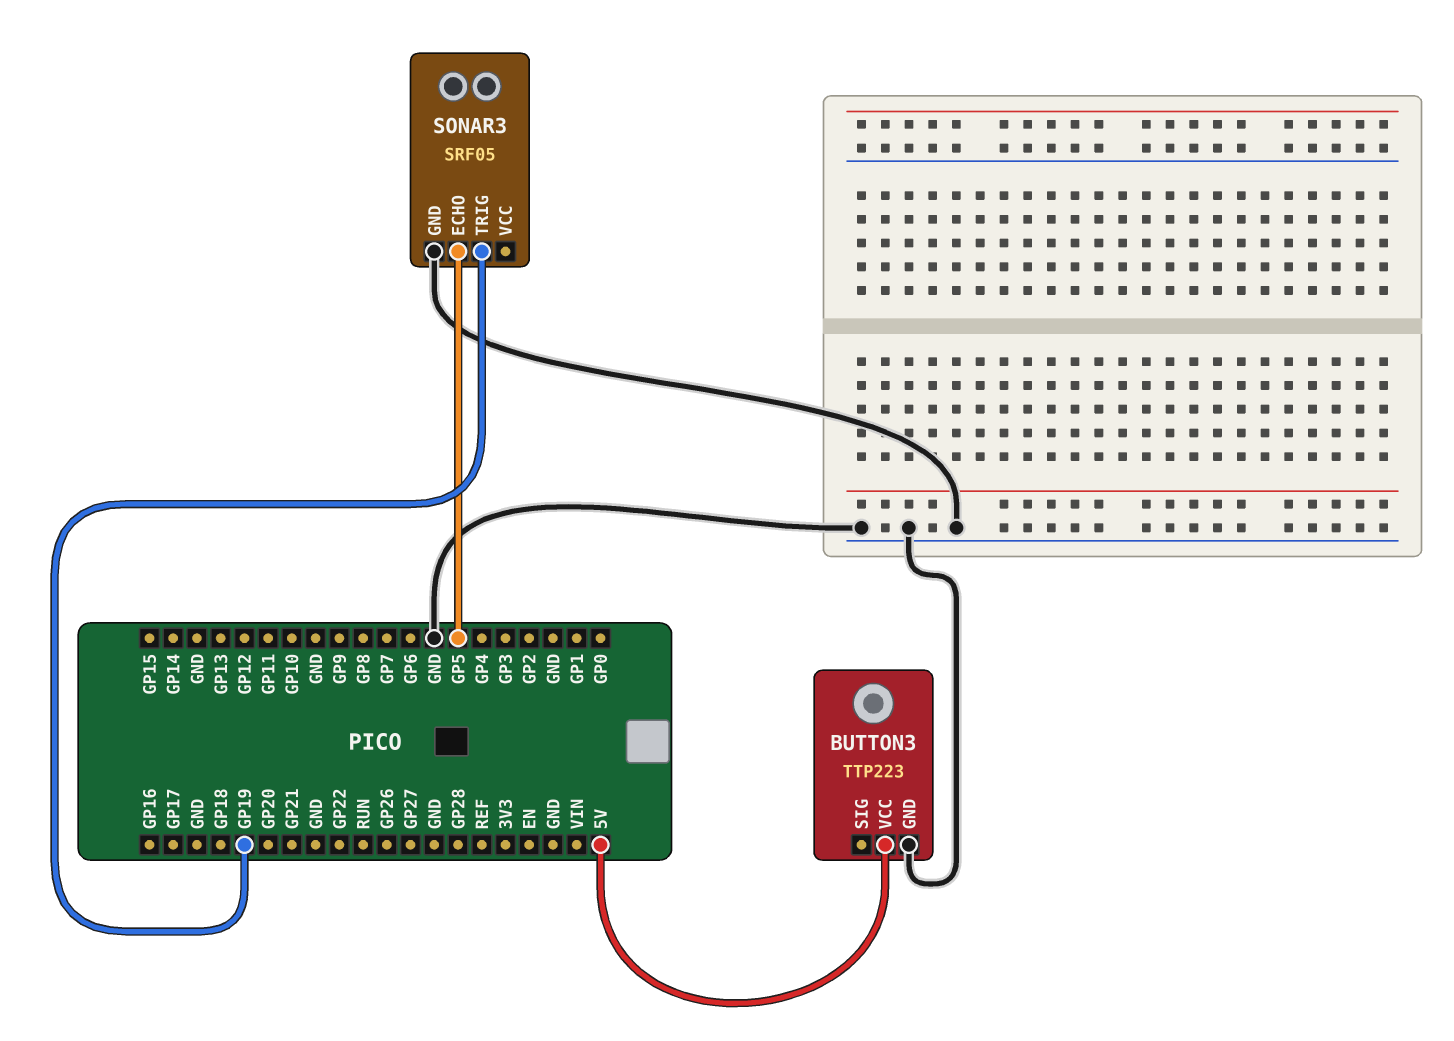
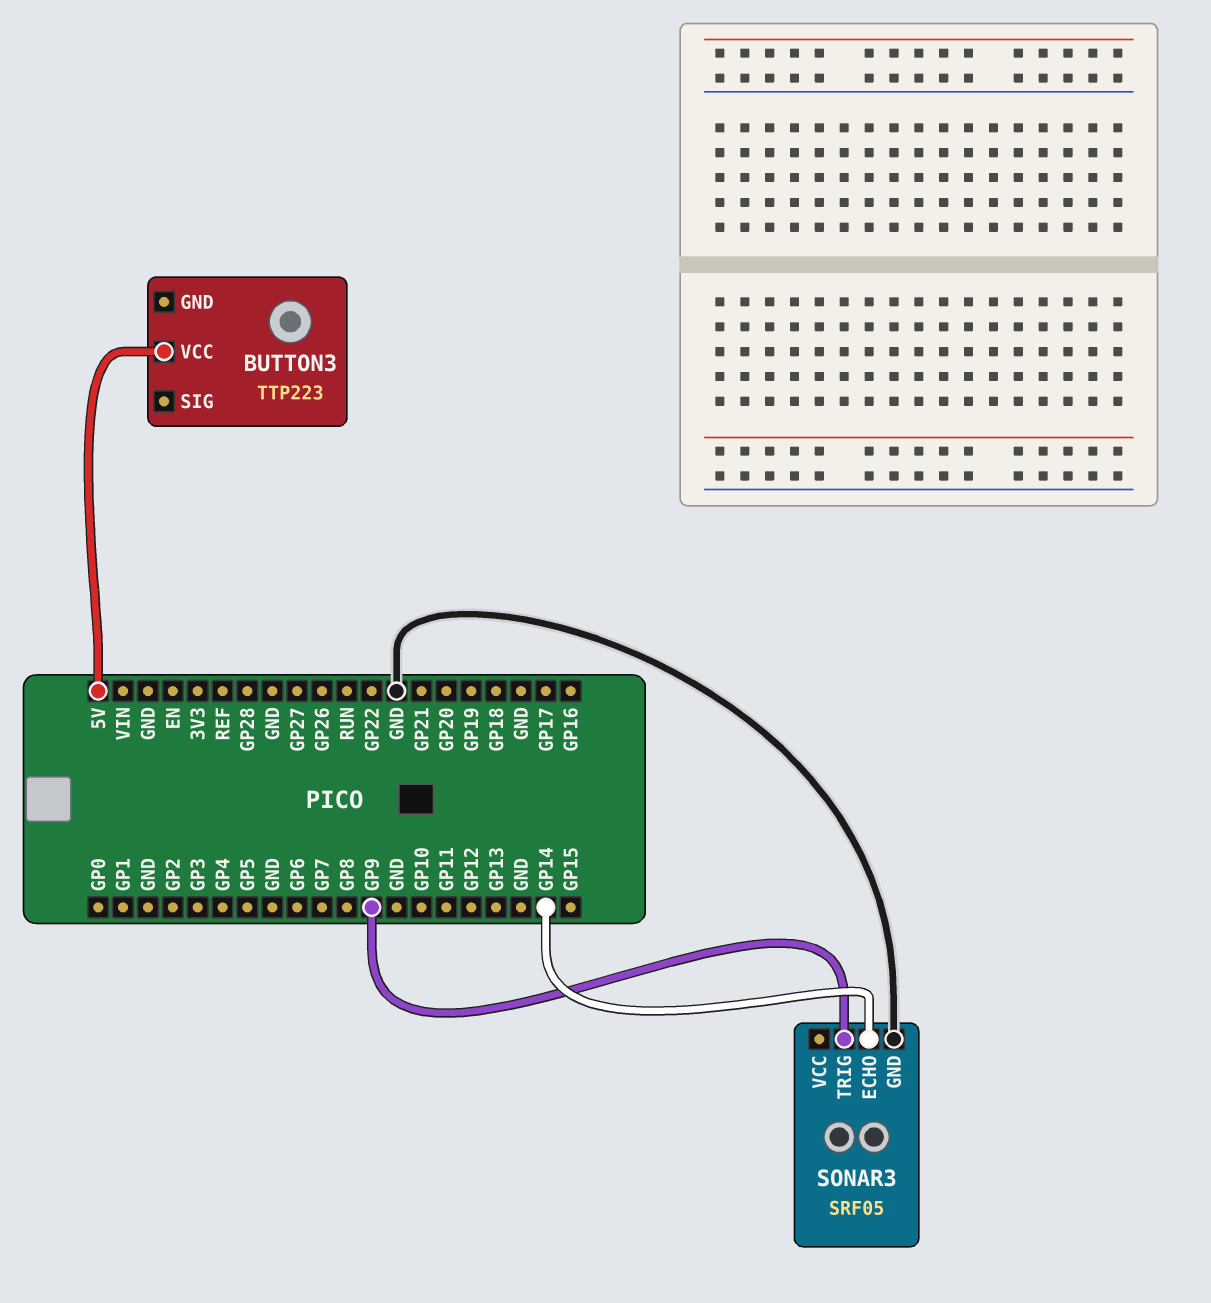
BUTTON3 pin GND: GND -> none
SONAR3 pin ECHO: GP5 -> GP14
SONAR3 pin TRIG: GP19 -> GP9

